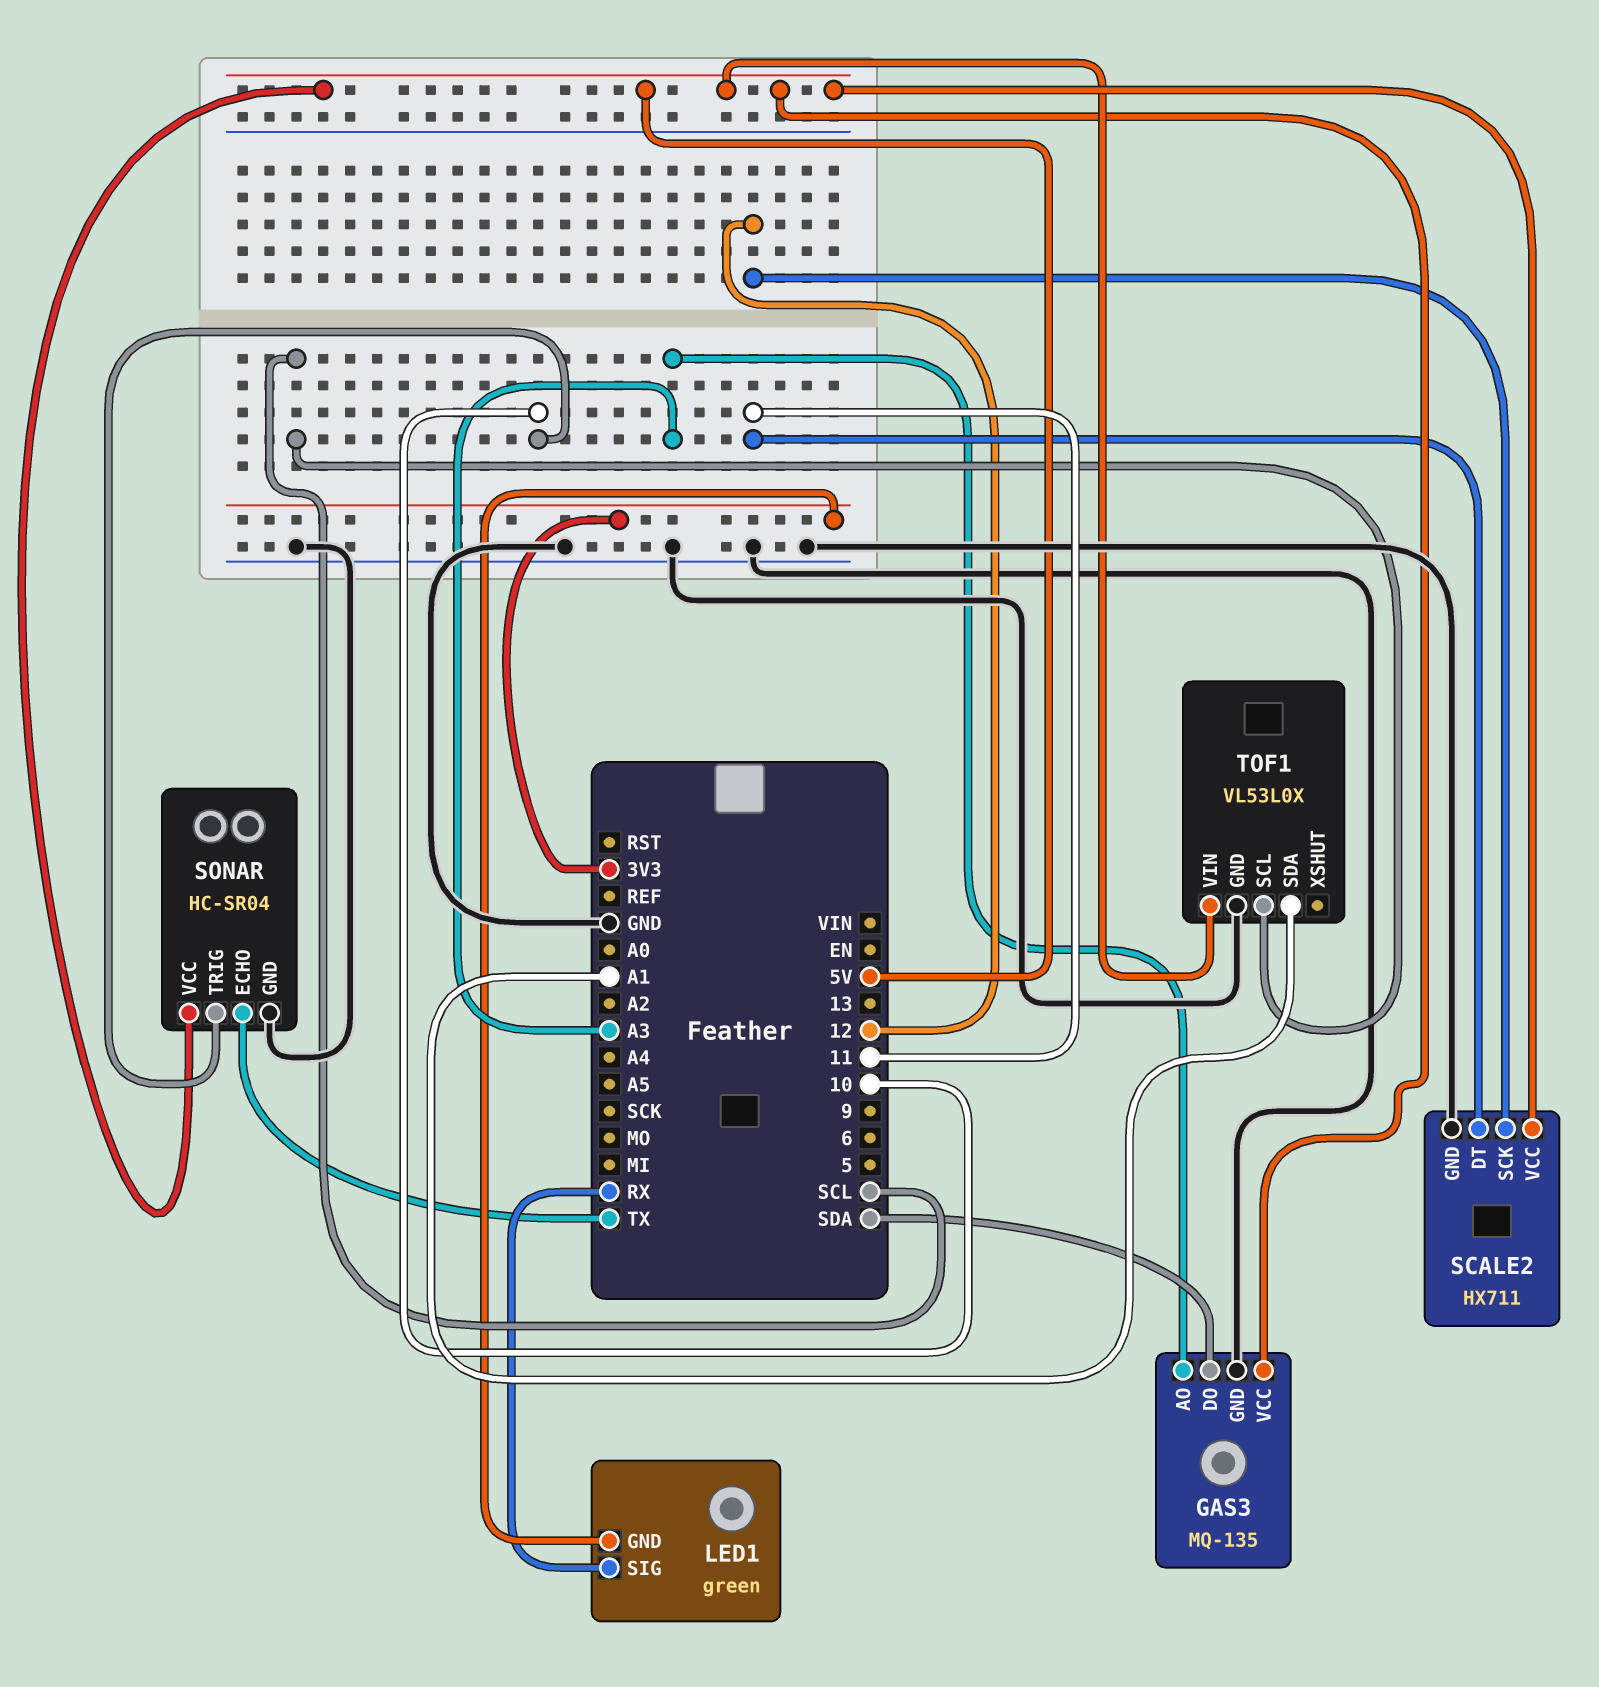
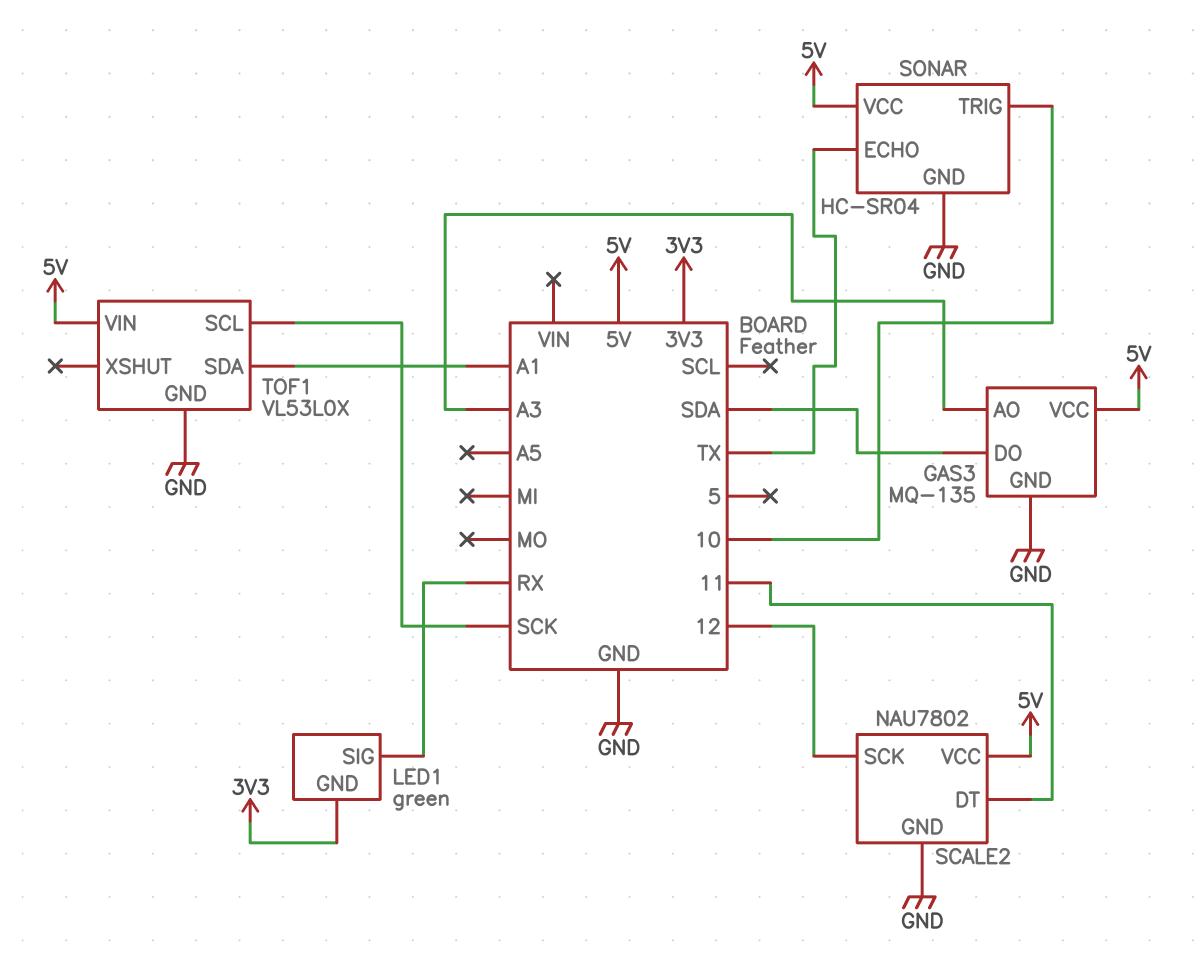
SCALE2: HX711 -> NAU7802
TOF1 pin SCL: SCL -> SCK

